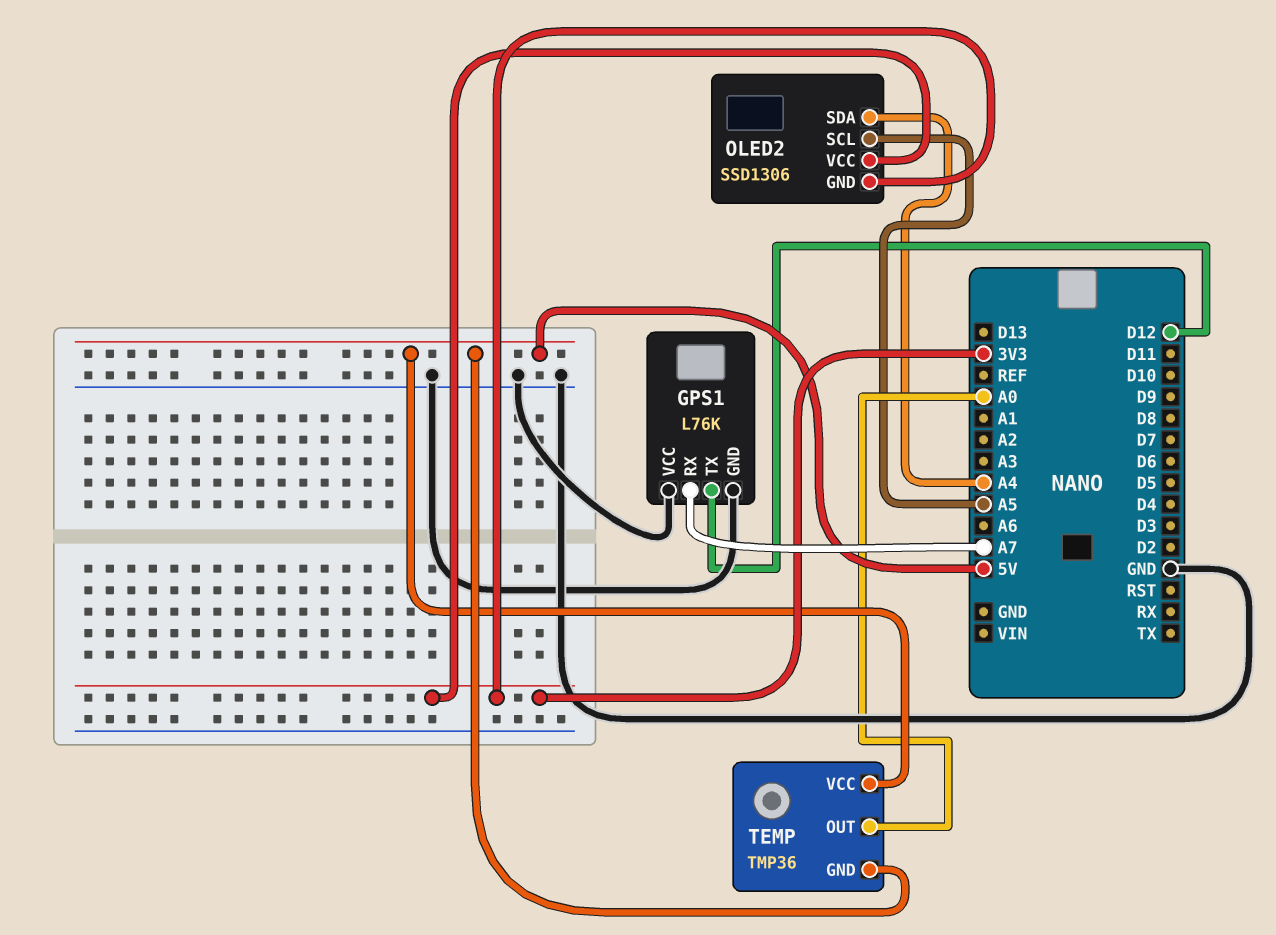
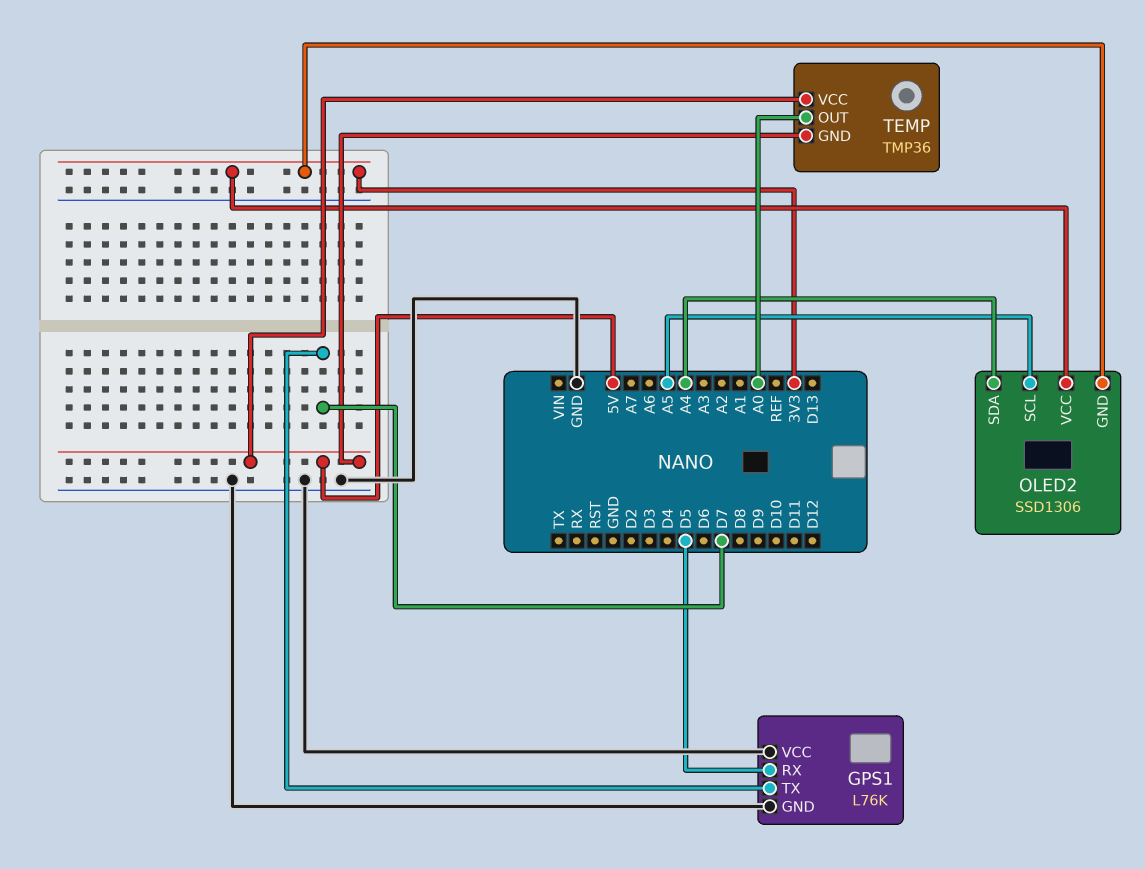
GPS1 pin RX: A7 -> D5
GPS1 pin TX: D12 -> D7

